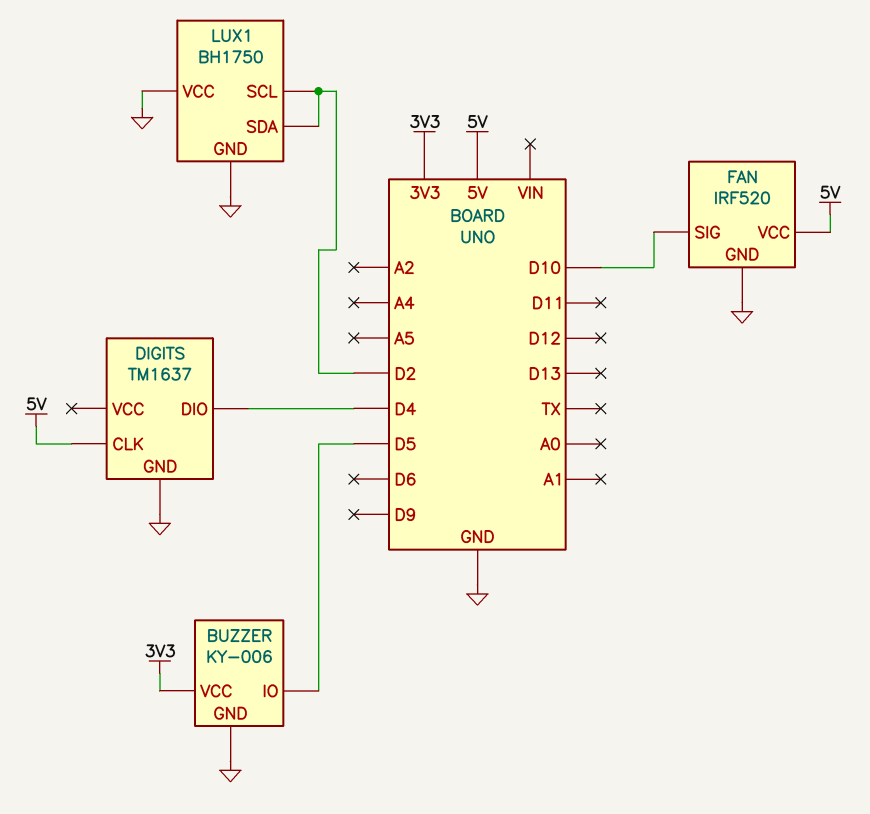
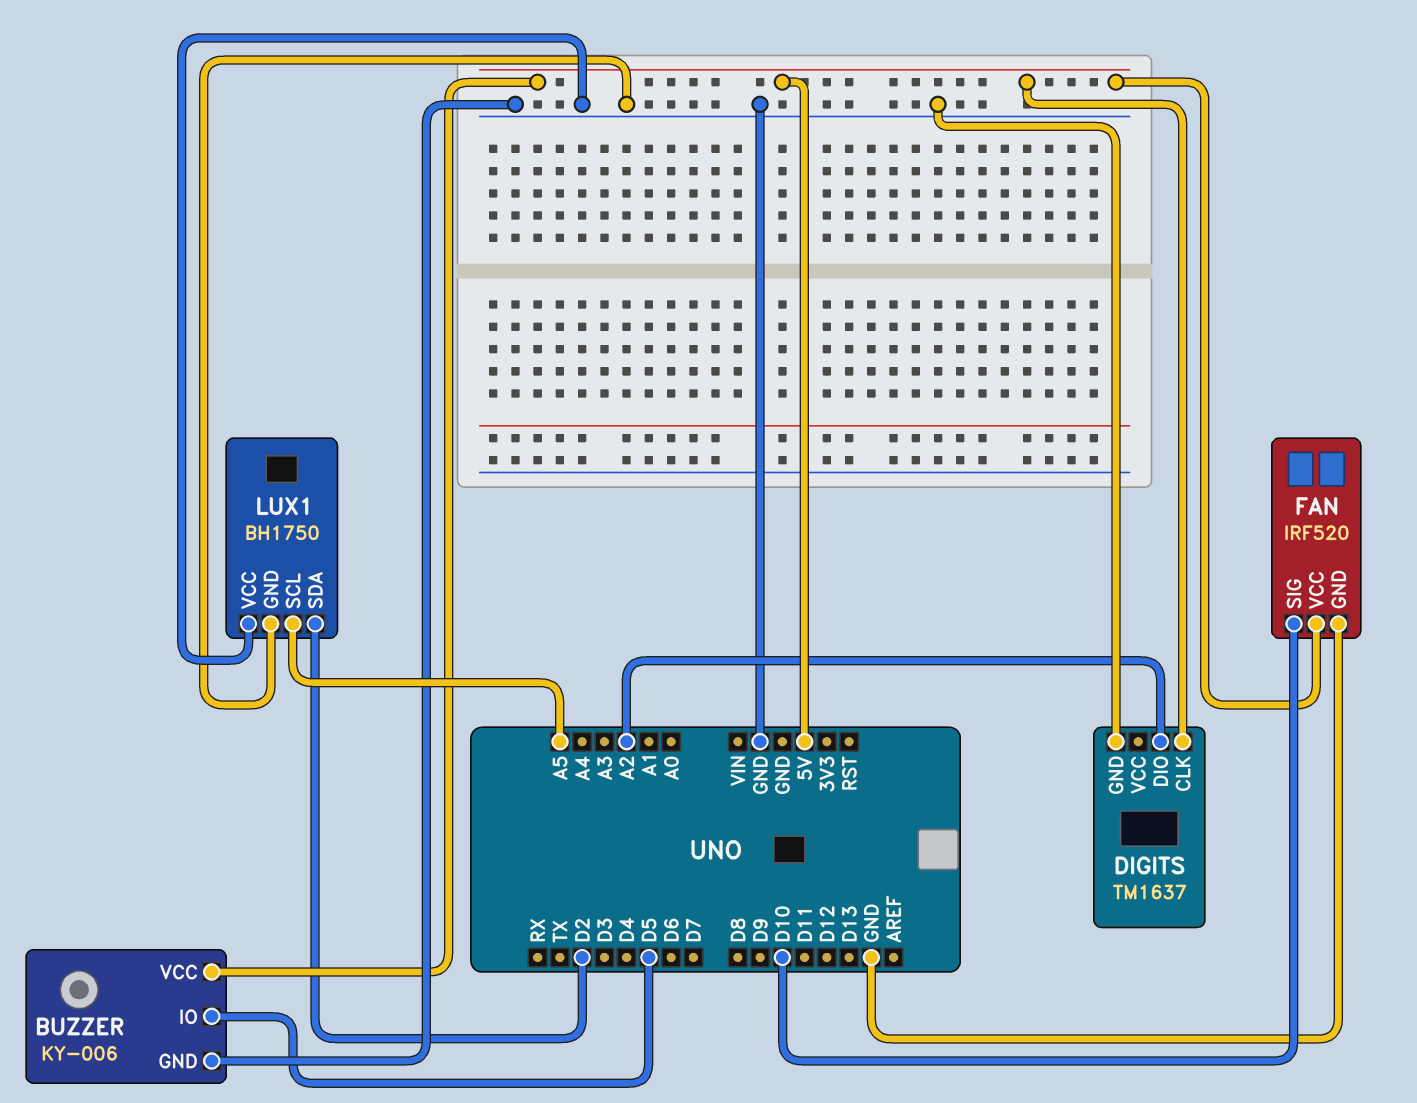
BUZZER pin VCC: 3V3 -> 5V
DIGITS pin DIO: D4 -> A2
LUX1 pin SCL: D2 -> A5

